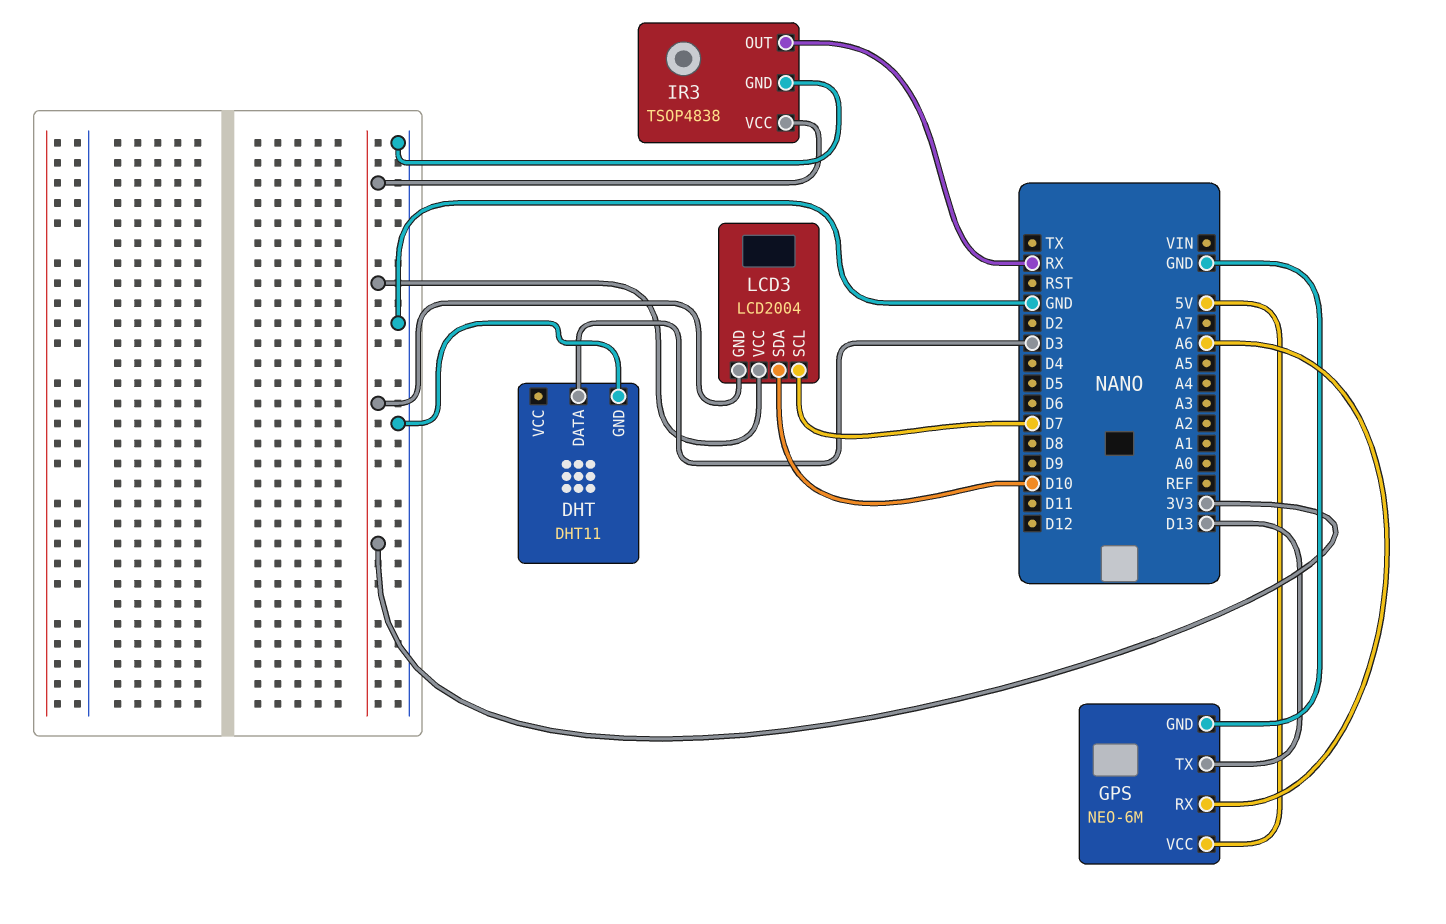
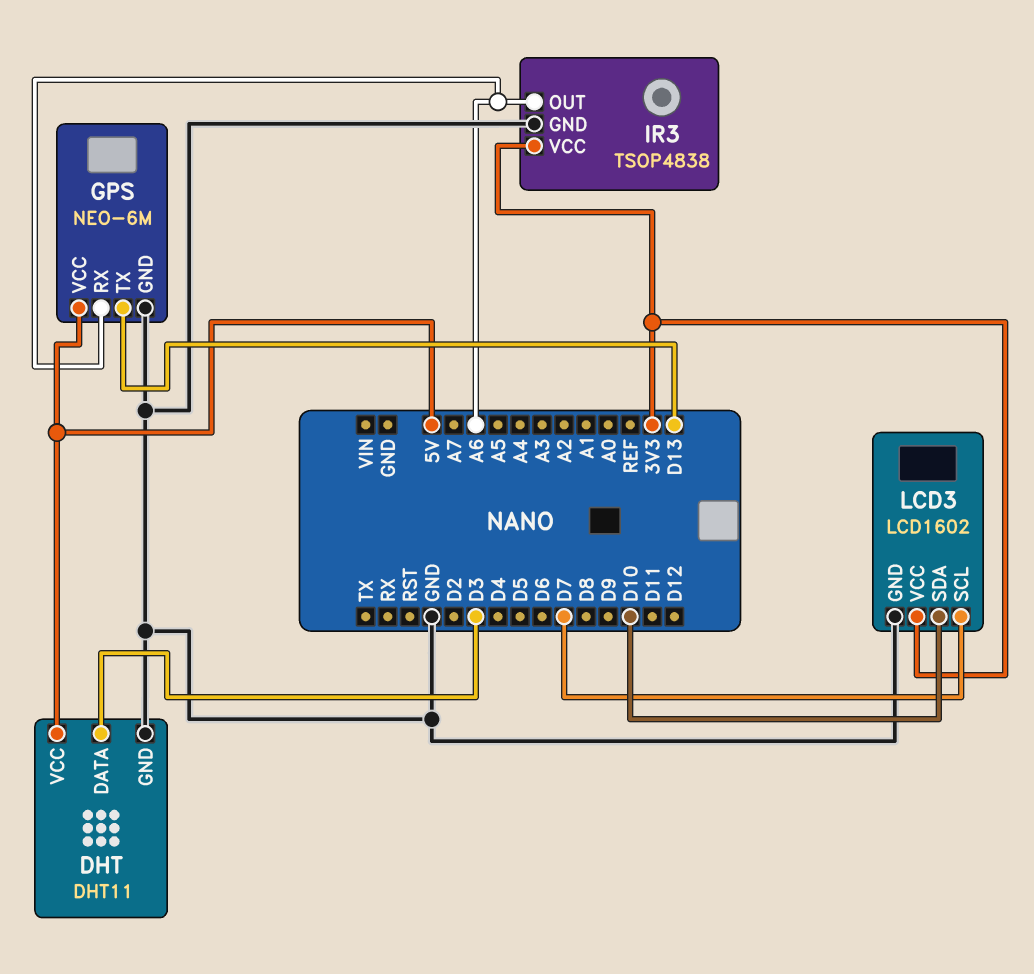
DHT pin VCC: none -> 5V
IR3 pin OUT: RX -> A6
LCD3: LCD2004 -> LCD1602
LCD3 pin GND: 3V3 -> GND

